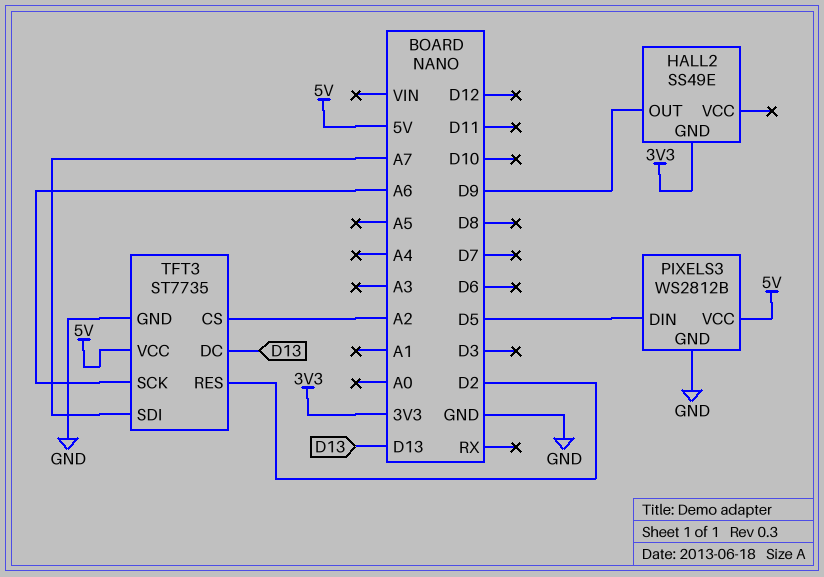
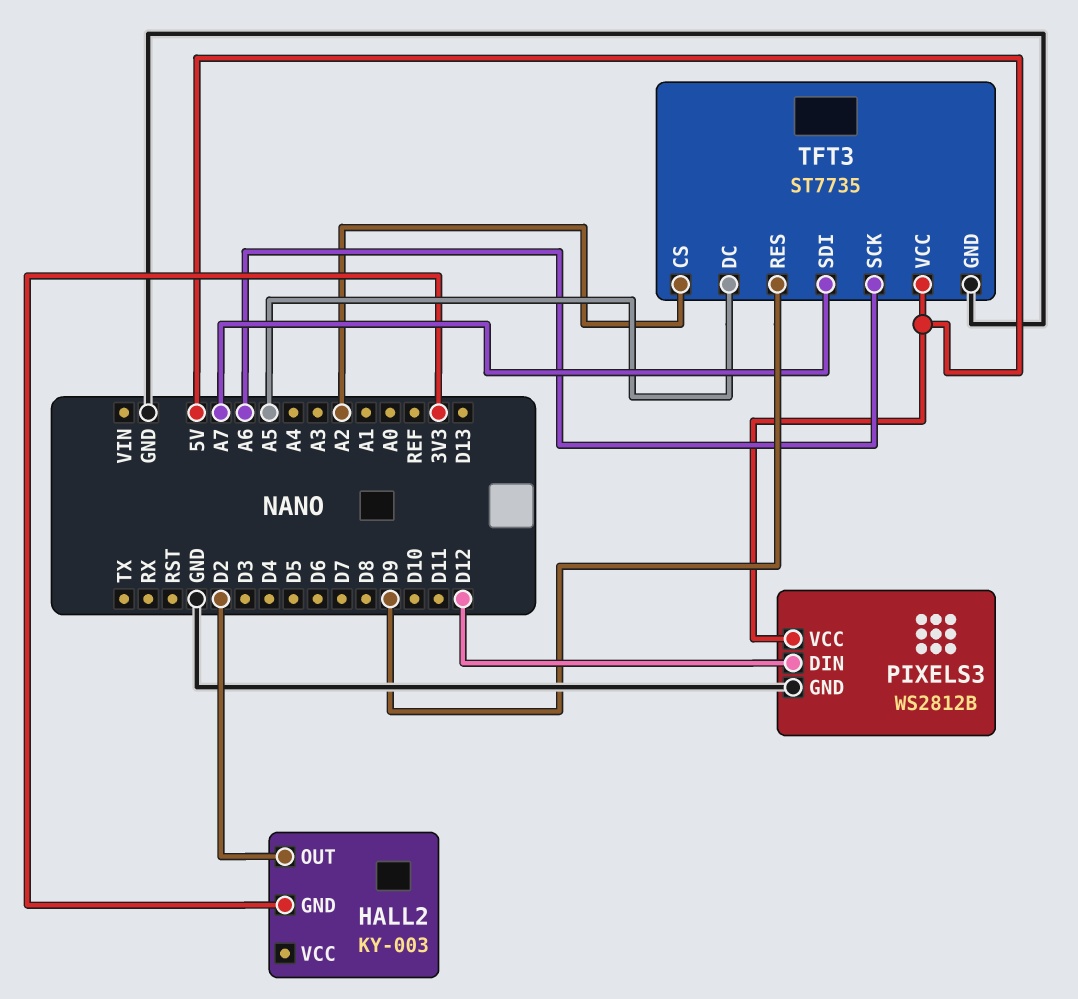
HALL2: SS49E -> KY-003
HALL2 pin OUT: D9 -> D2
PIXELS3 pin DIN: D5 -> D12
TFT3 pin DC: D13 -> A5
TFT3 pin RES: D2 -> D9

